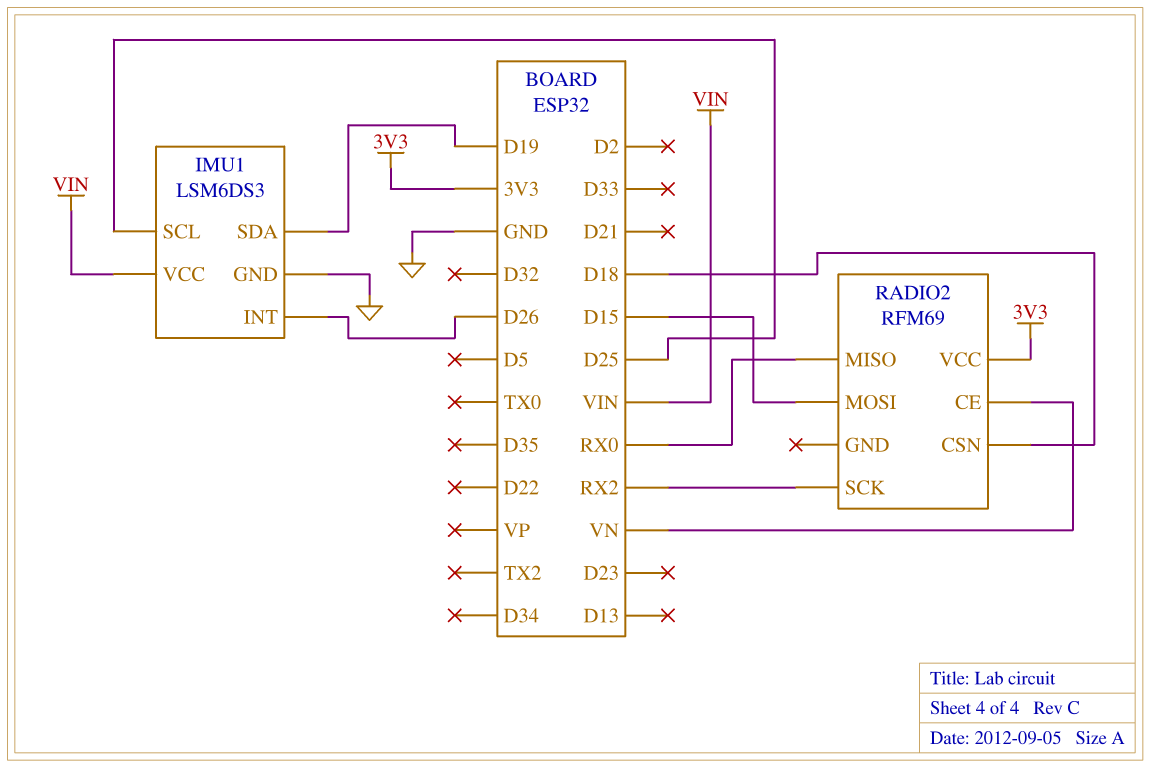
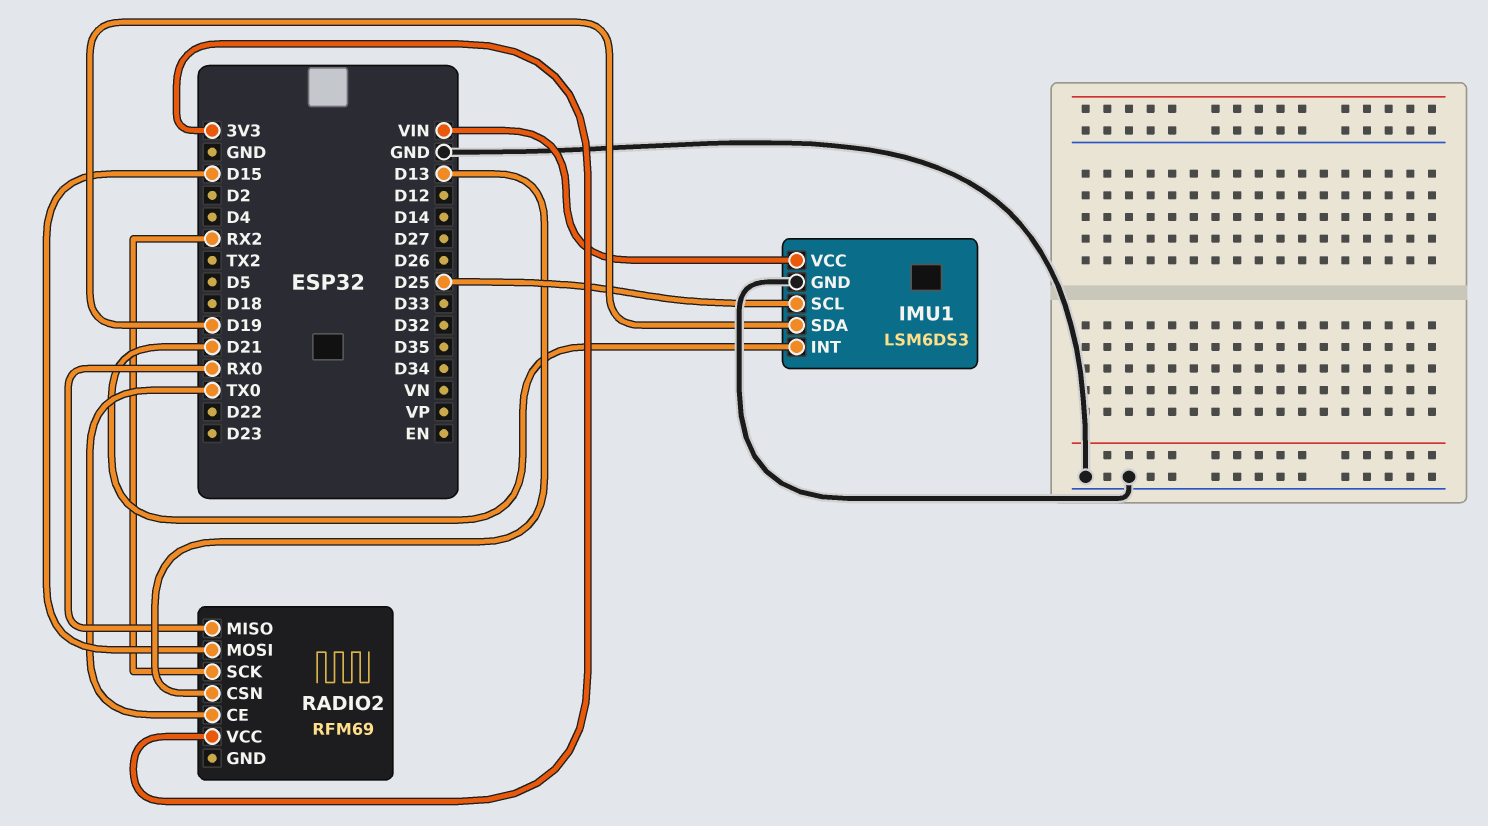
IMU1 pin INT: D26 -> D21
RADIO2 pin CE: VN -> TX0
RADIO2 pin CSN: D18 -> D13

